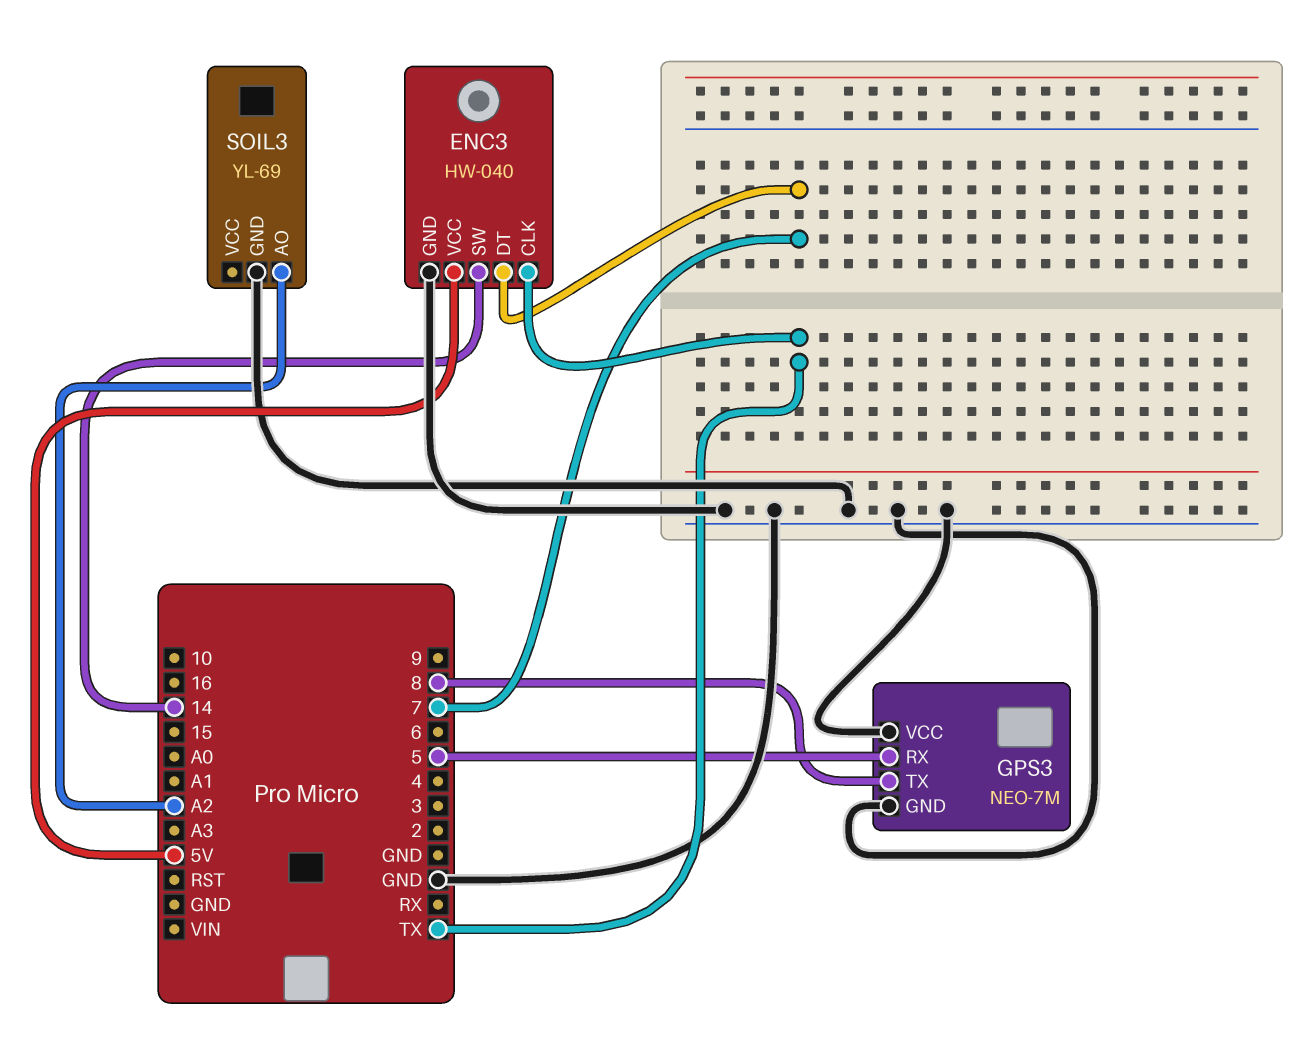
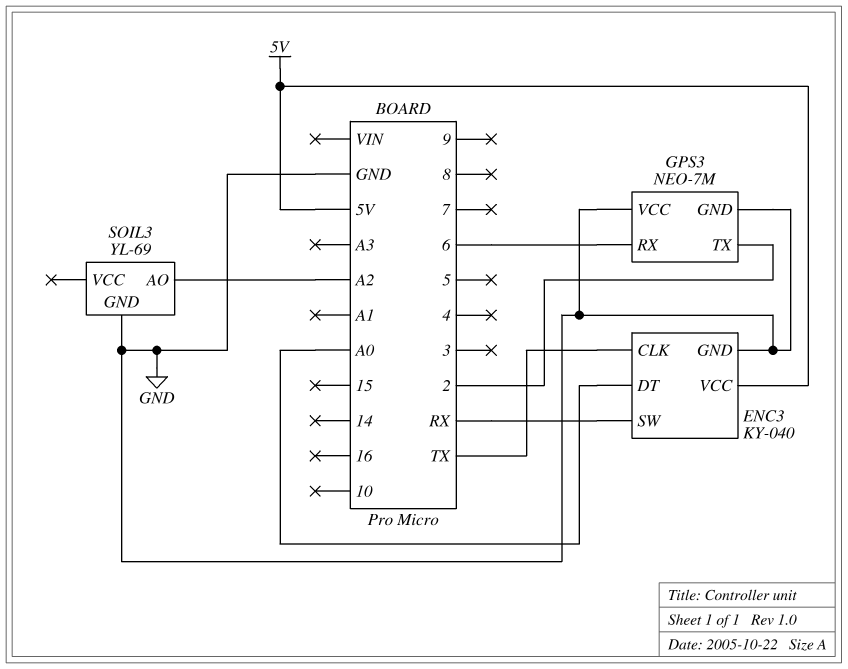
ENC3: HW-040 -> KY-040
ENC3 pin DT: 7 -> A0
ENC3 pin SW: 14 -> RX
GPS3 pin RX: 5 -> 6
GPS3 pin TX: 8 -> 2

